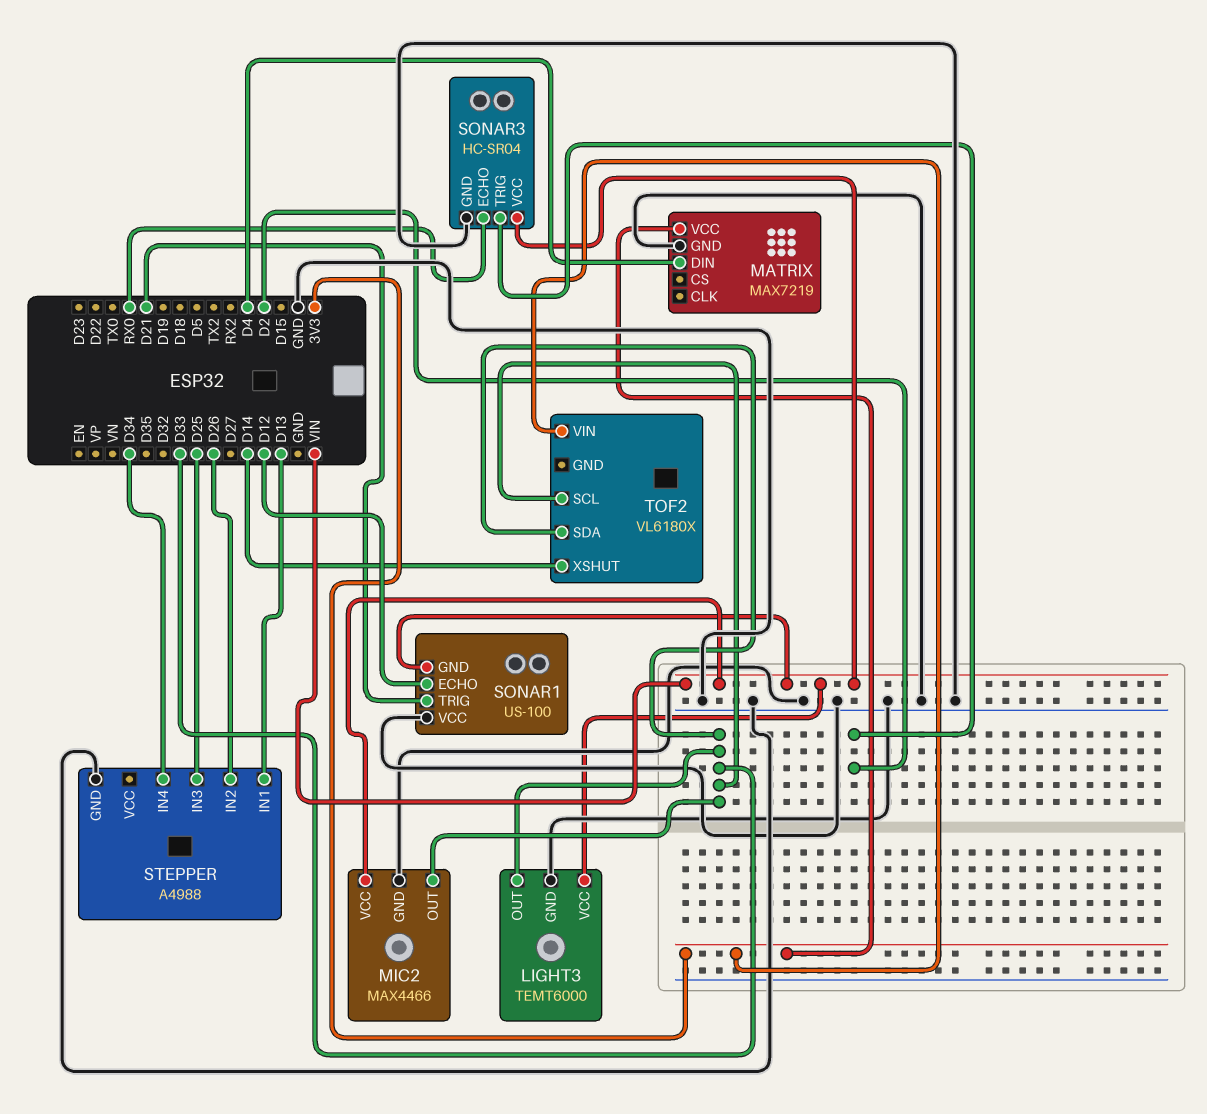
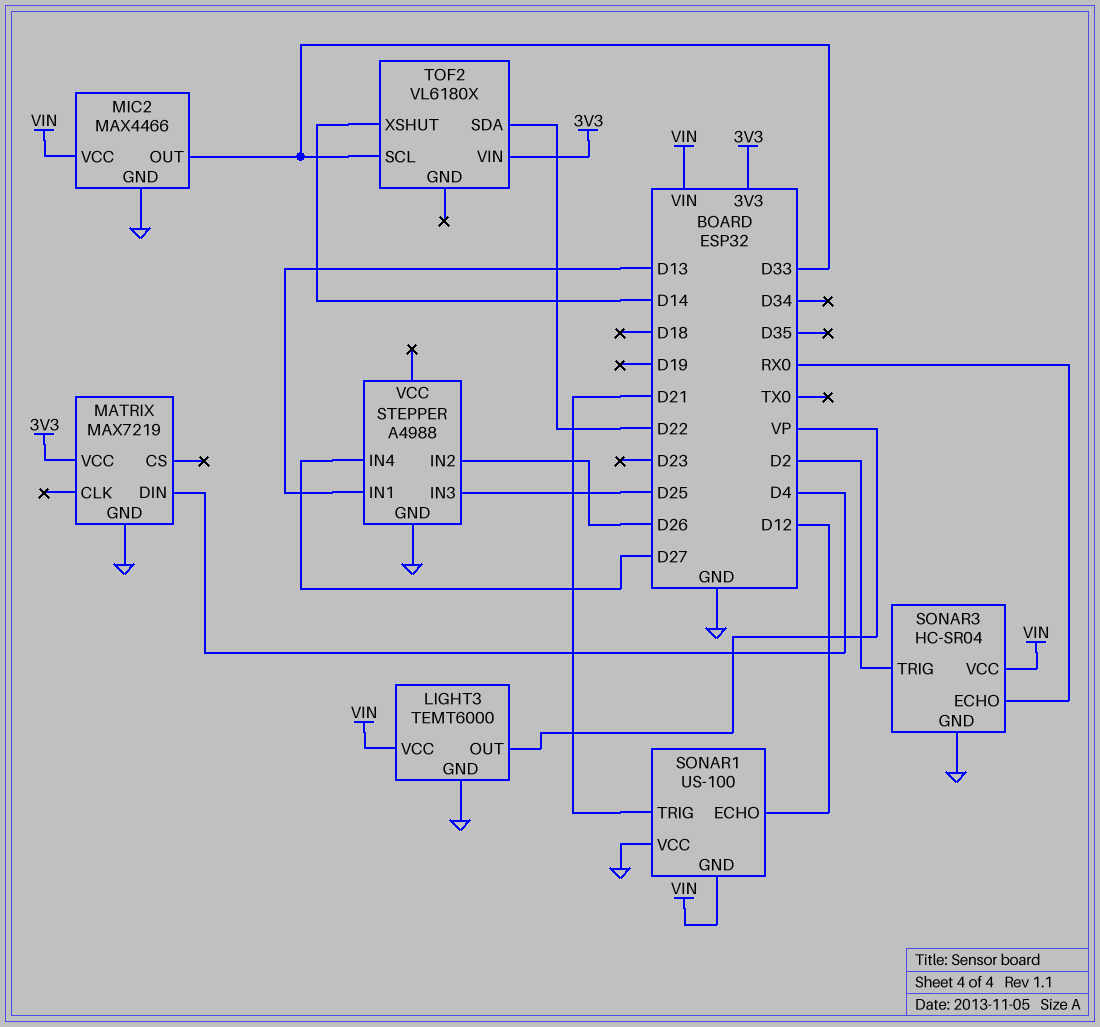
LIGHT3 pin OUT: D33 -> VP
STEPPER pin IN4: D34 -> D27
TOF2 pin SDA: D33 -> D22

